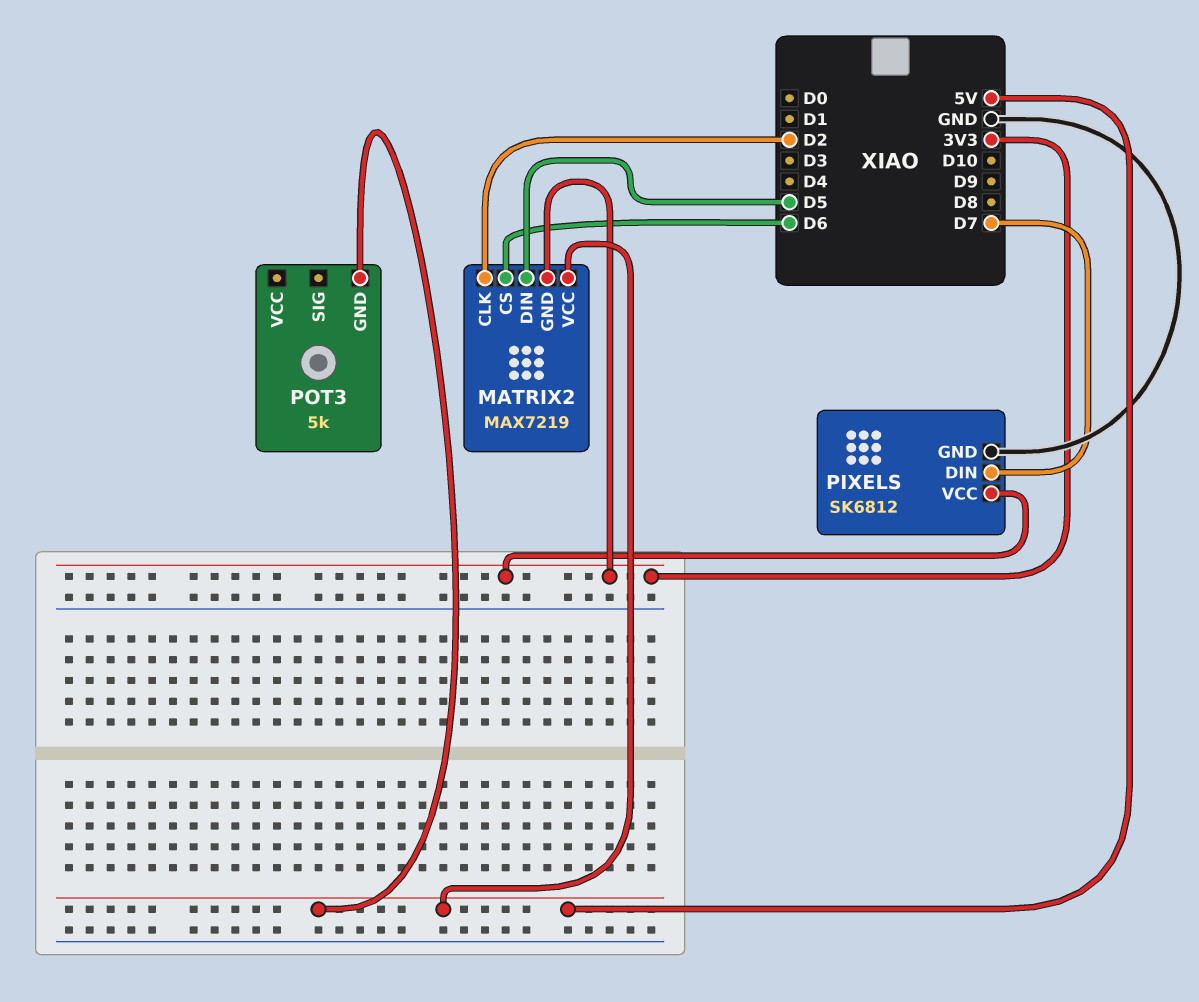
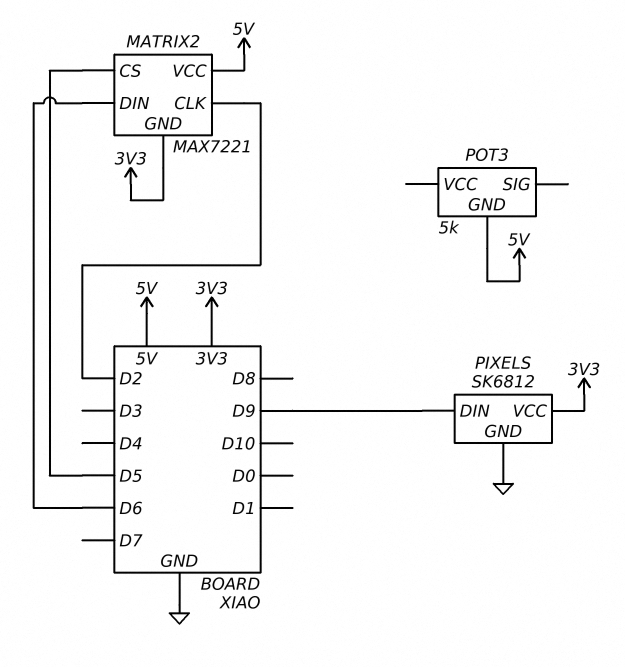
MATRIX2: MAX7219 -> MAX7221
MATRIX2 pin CS: D6 -> D5
MATRIX2 pin DIN: D5 -> D6
PIXELS pin DIN: D7 -> D9

